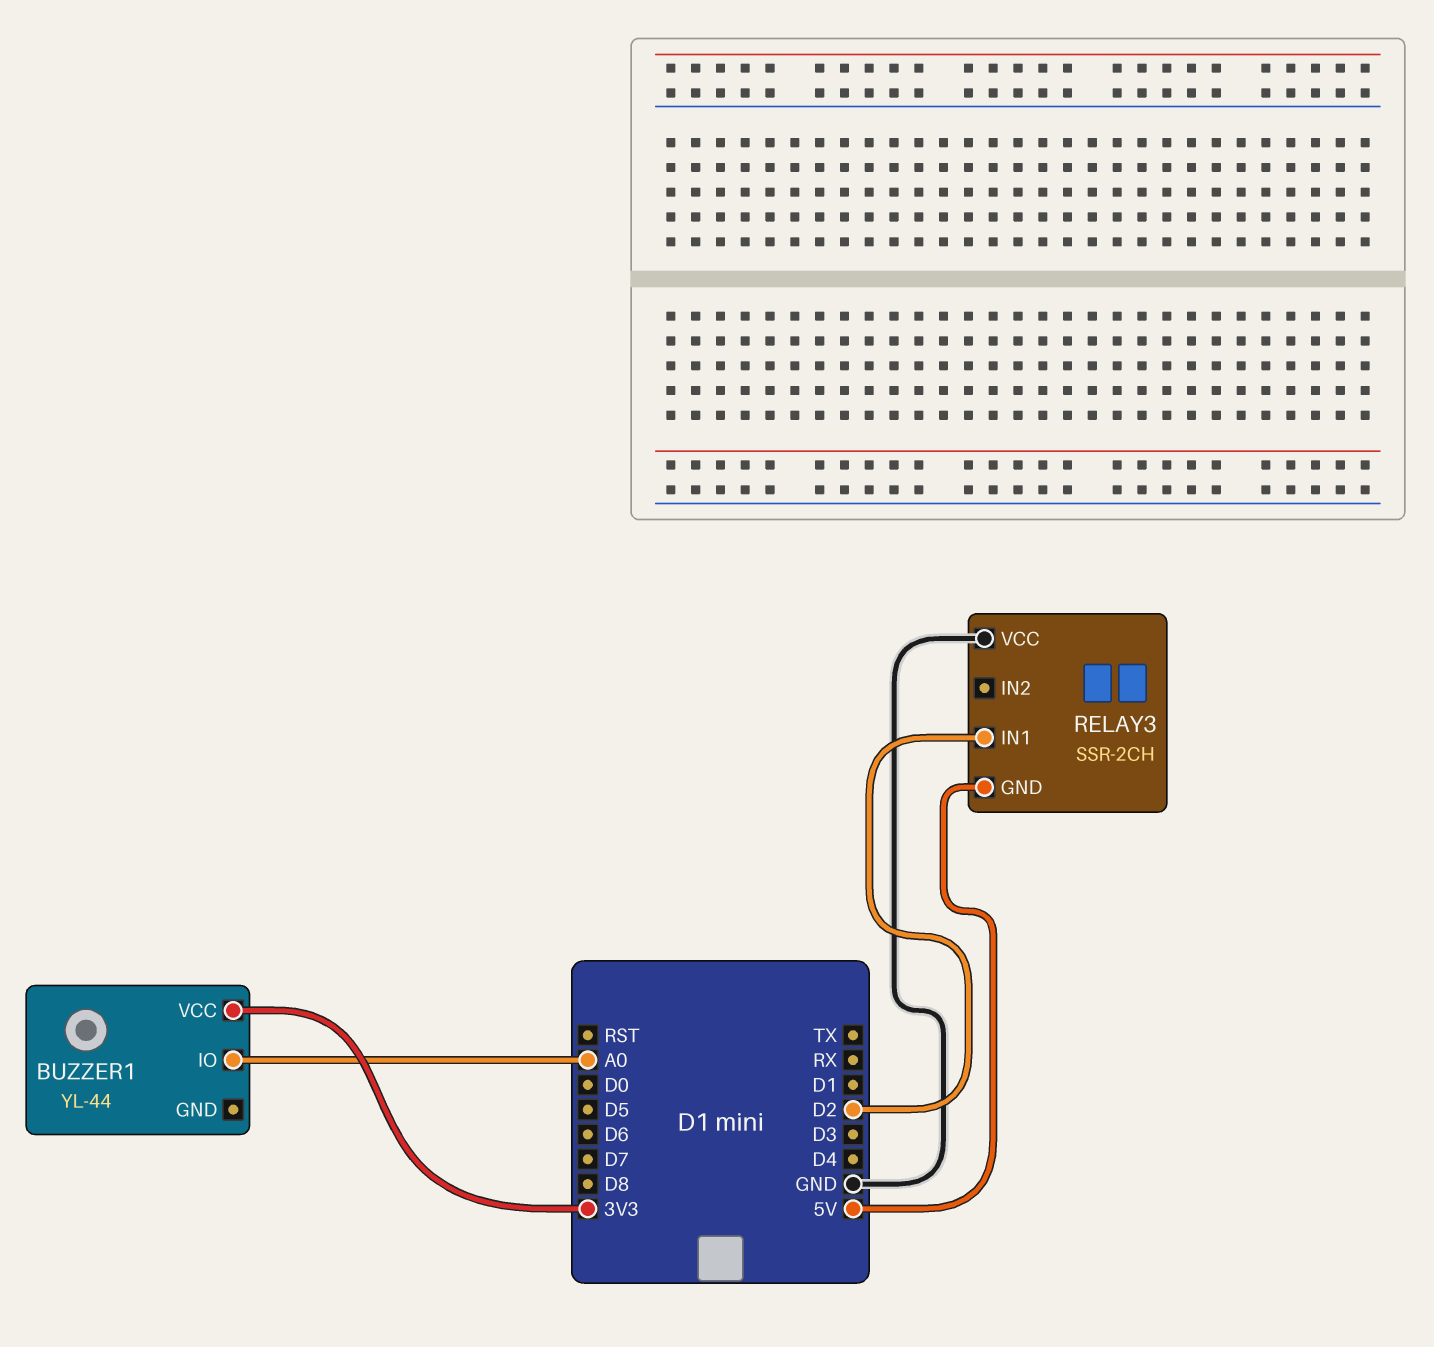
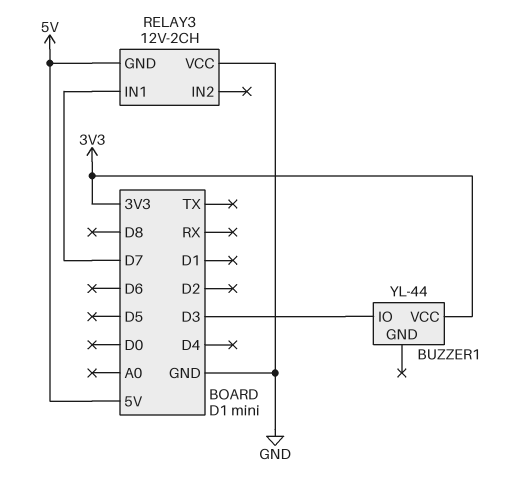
BUZZER1 pin IO: A0 -> D3
RELAY3: SSR-2CH -> 12V-2CH
RELAY3 pin IN1: D2 -> D7

